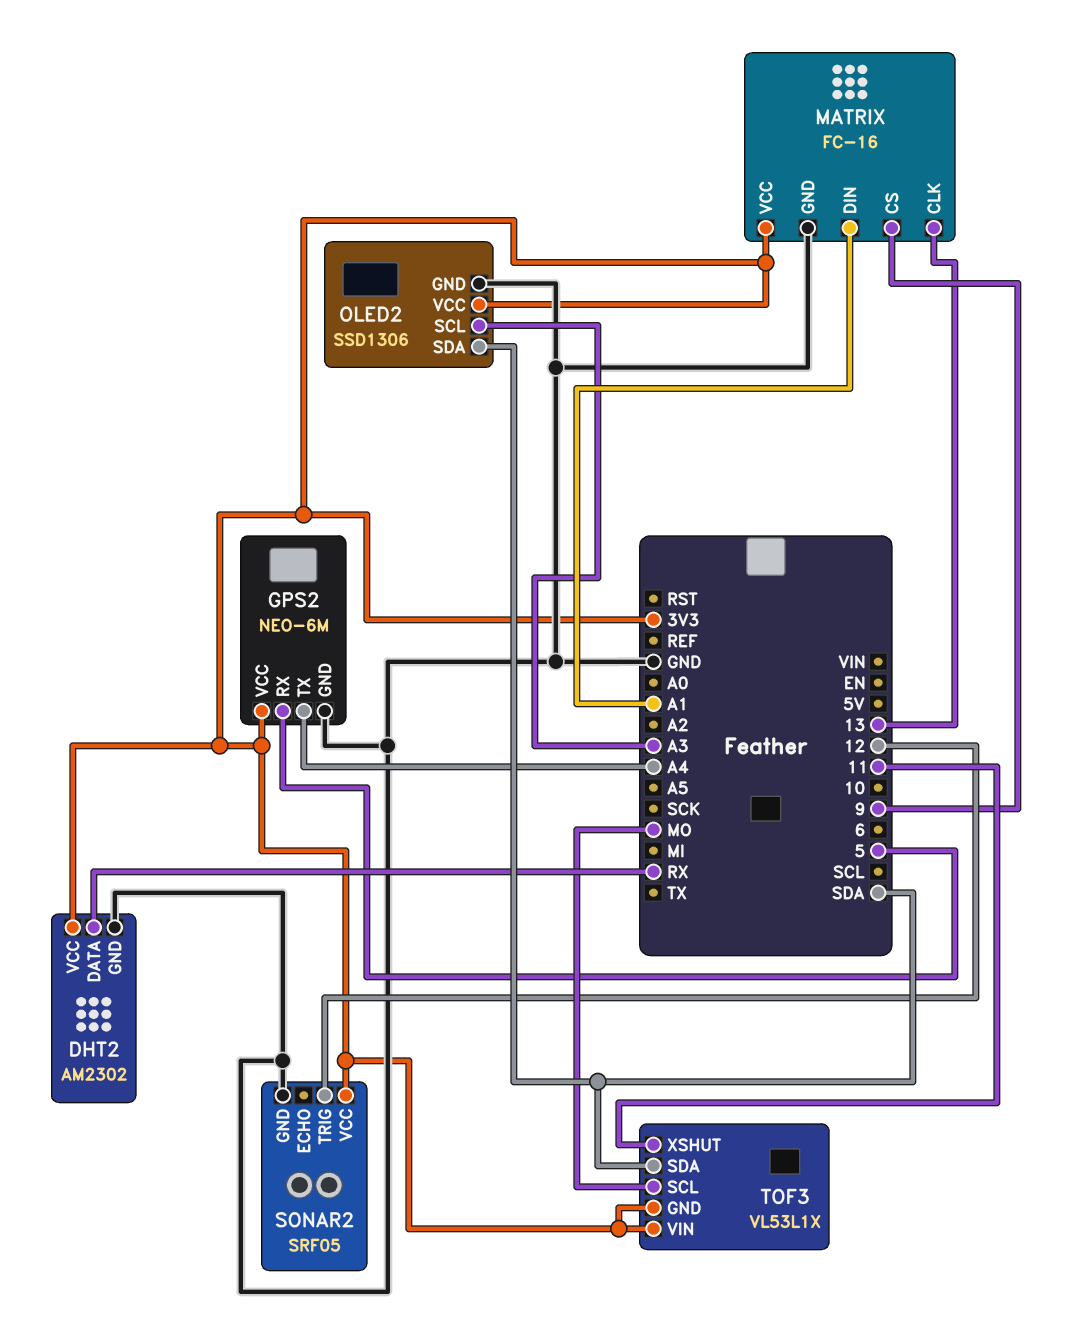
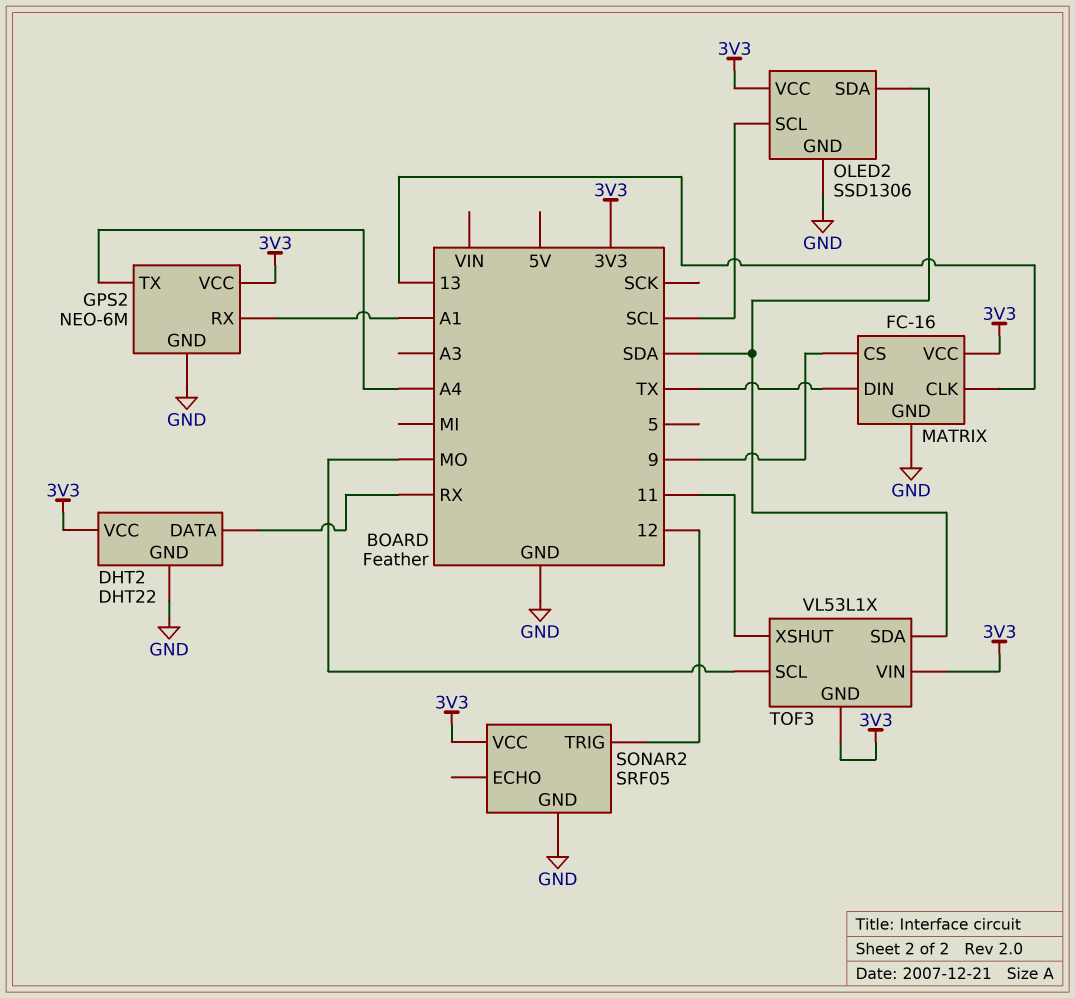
DHT2: AM2302 -> DHT22
GPS2 pin RX: 5 -> A1
MATRIX pin DIN: A1 -> TX
OLED2 pin SCL: A3 -> SCL

